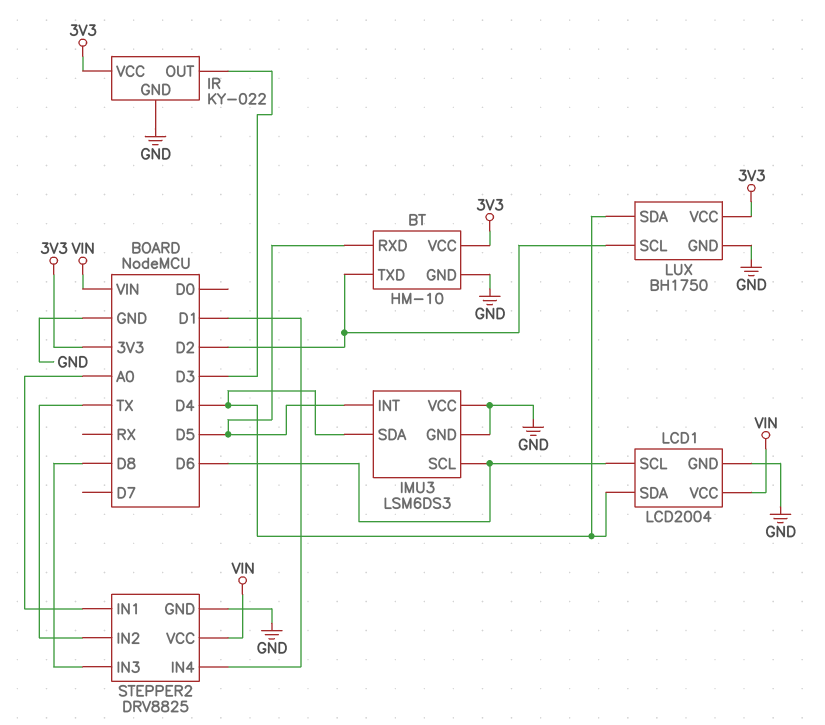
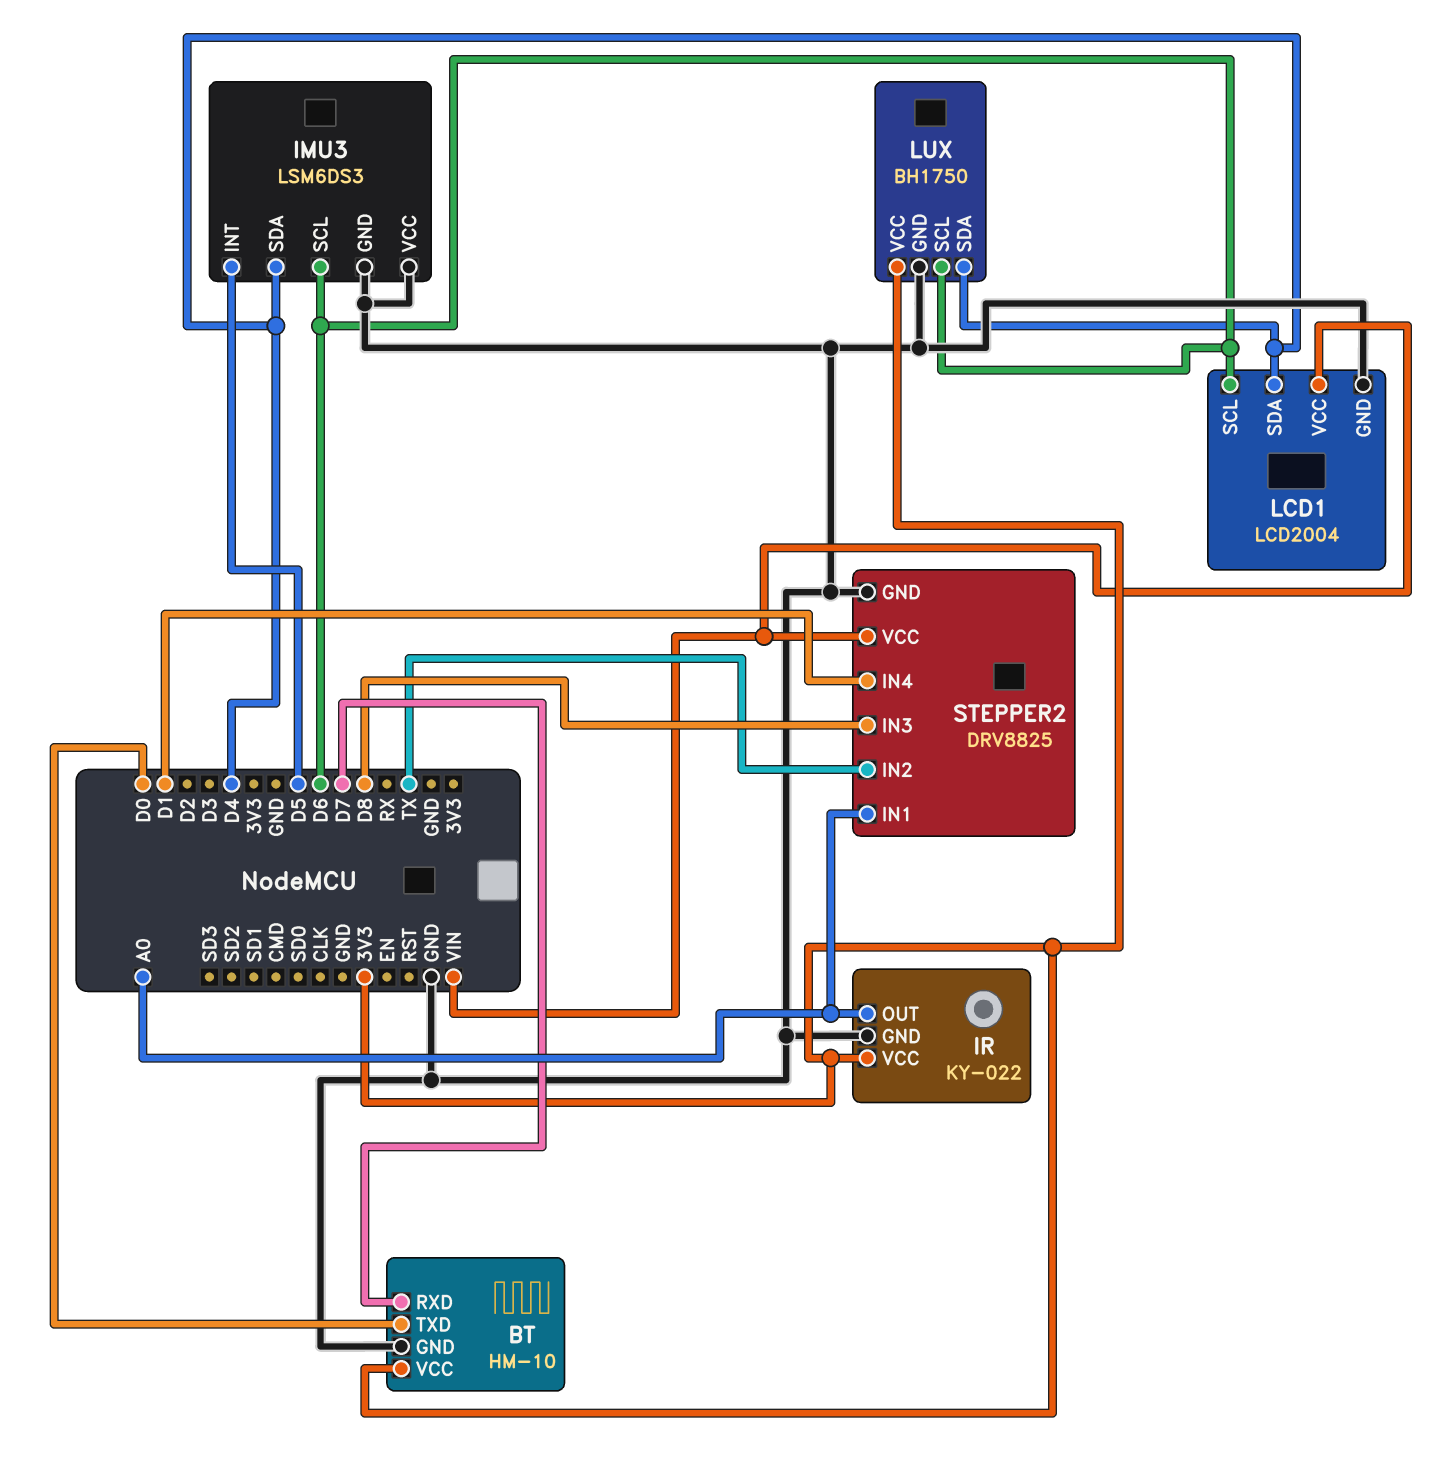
BT pin RXD: D5 -> D7
BT pin TXD: D2 -> D0
IR pin OUT: D3 -> A0
LUX pin SCL: D2 -> D6

